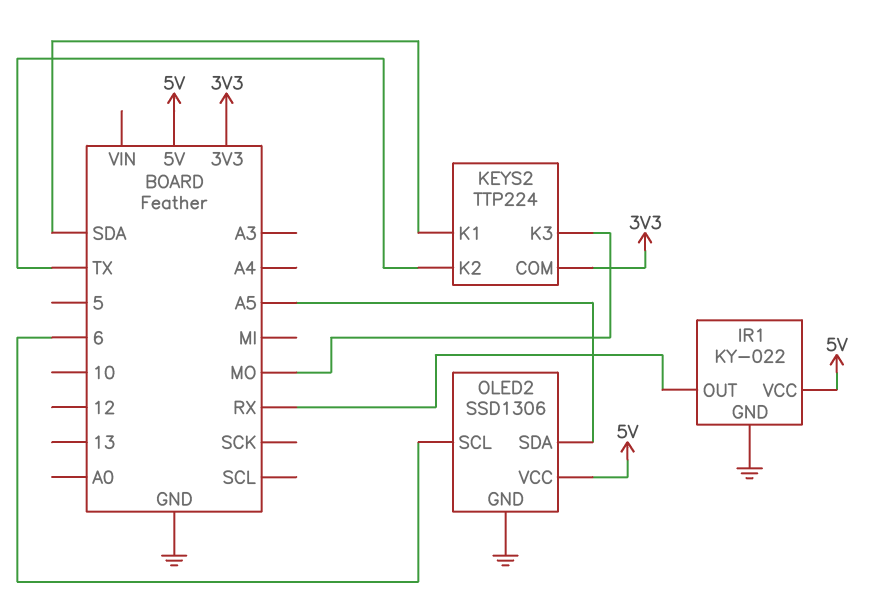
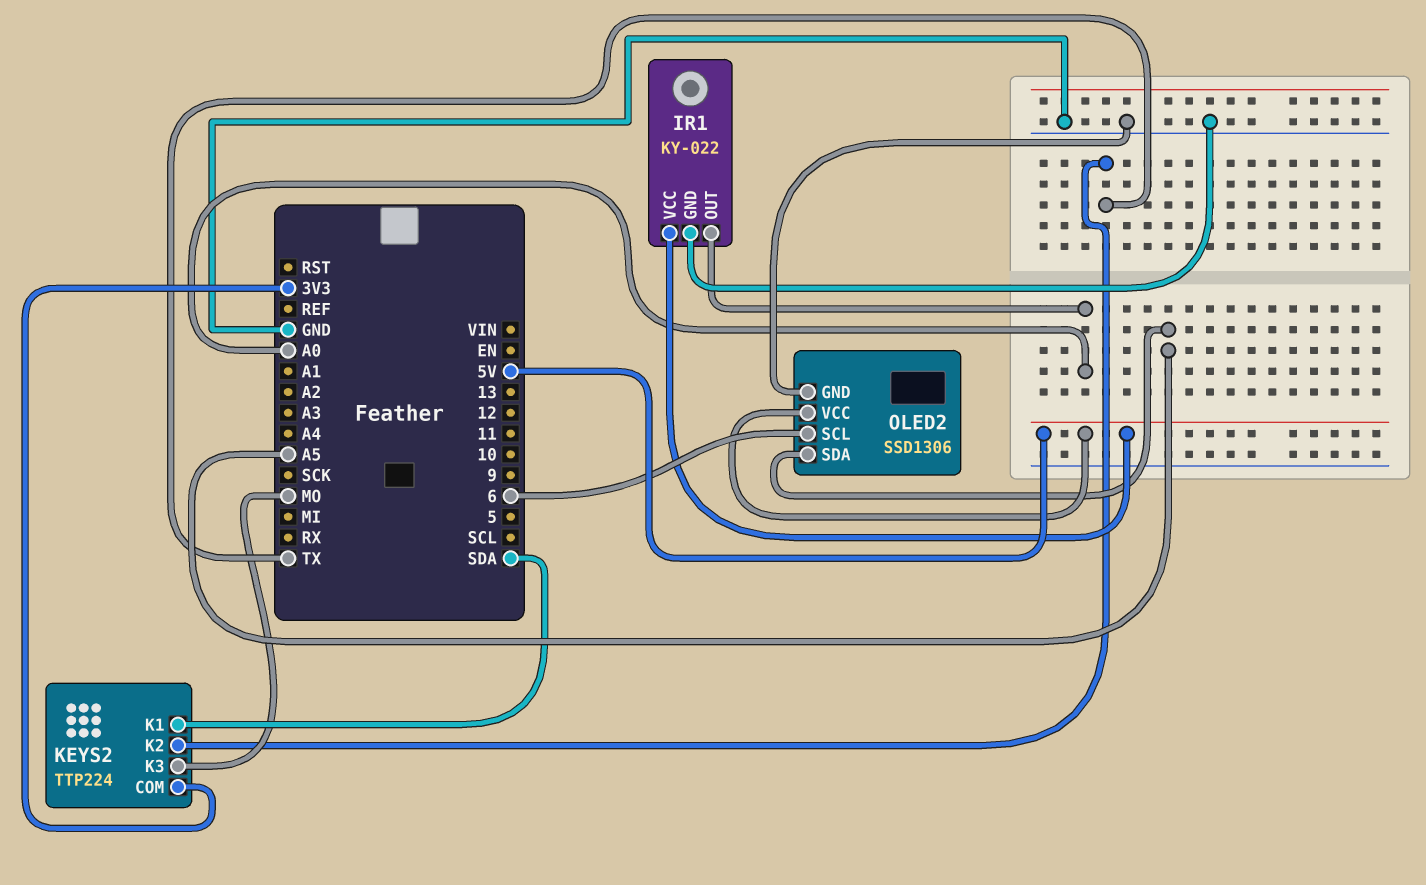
IR1 pin OUT: RX -> A0

